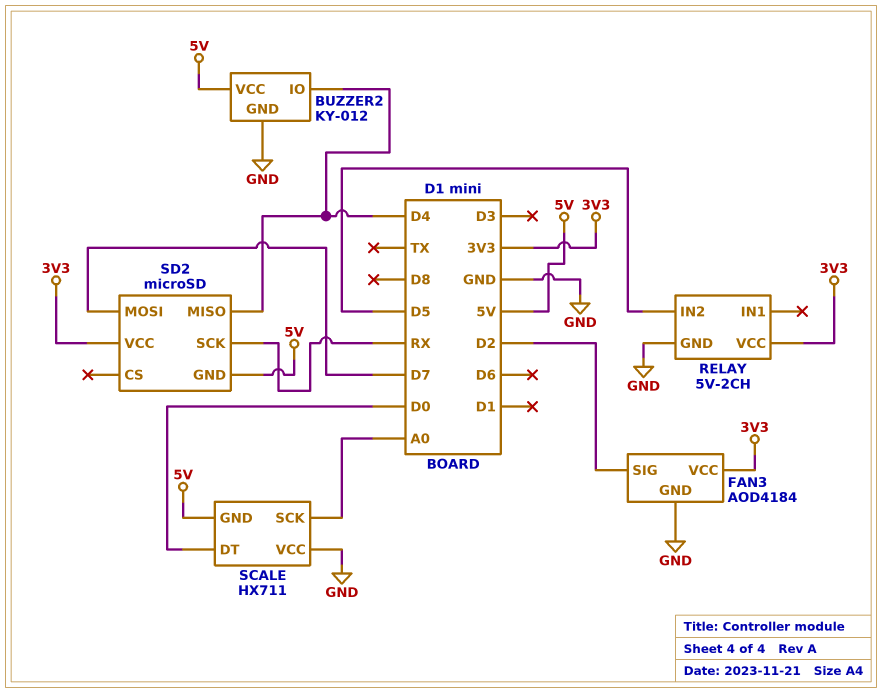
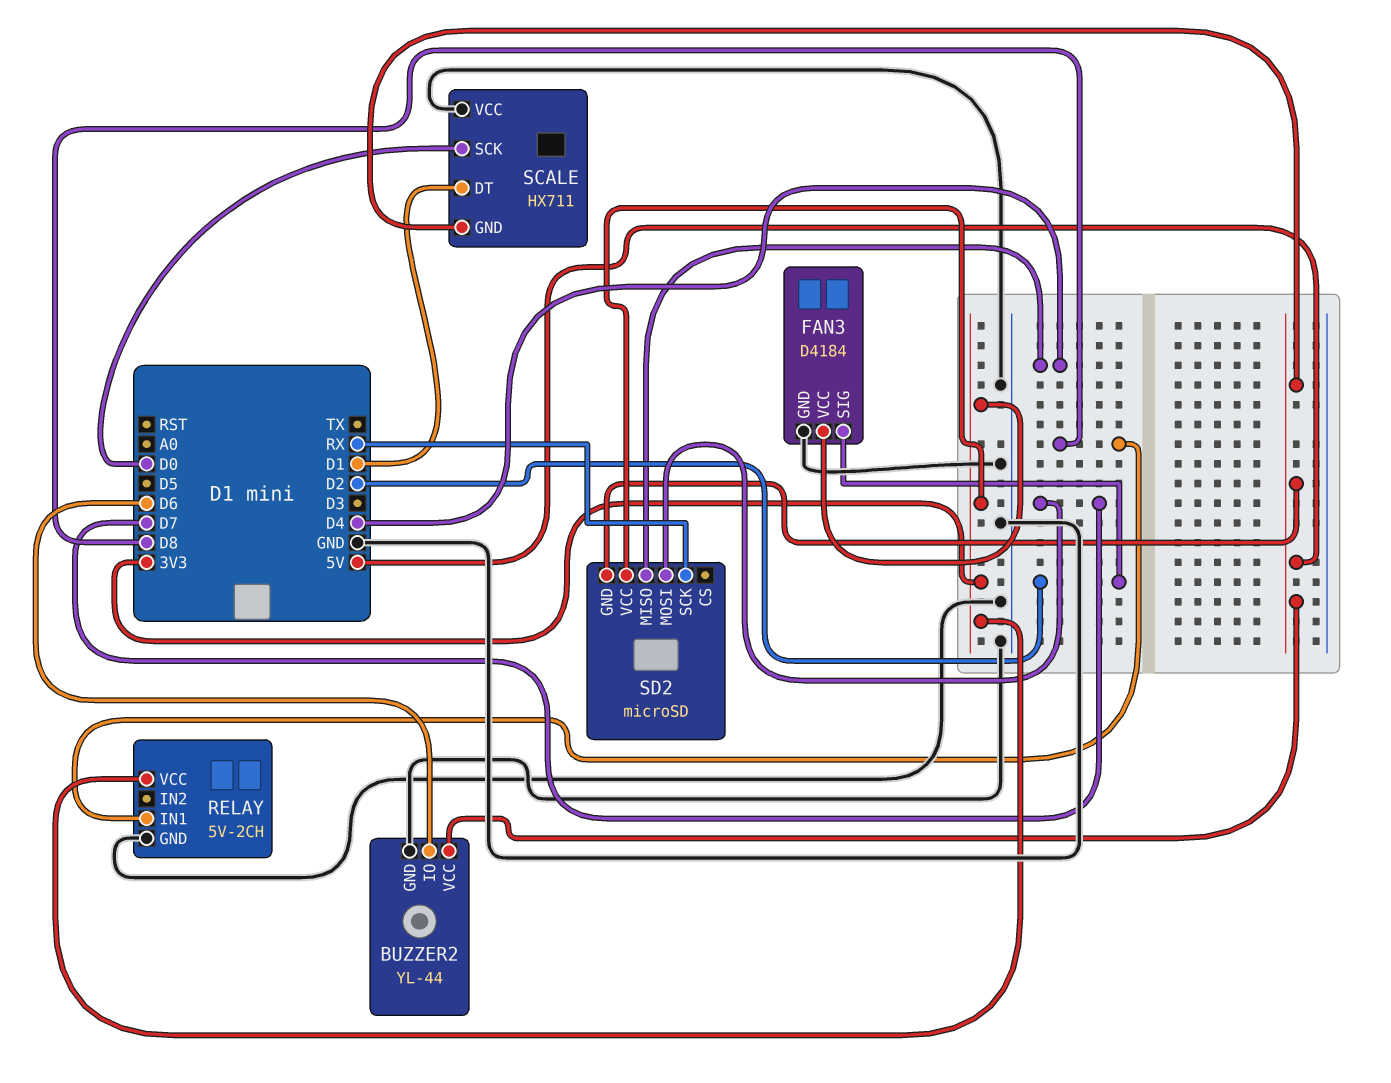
BUZZER2: KY-012 -> YL-44
BUZZER2 pin IO: D4 -> D6
FAN3: AOD4184 -> D4184
RELAY pin IN1: none -> D8
RELAY pin IN2: D5 -> none
SCALE pin DT: D0 -> D1
SCALE pin SCK: A0 -> D0

